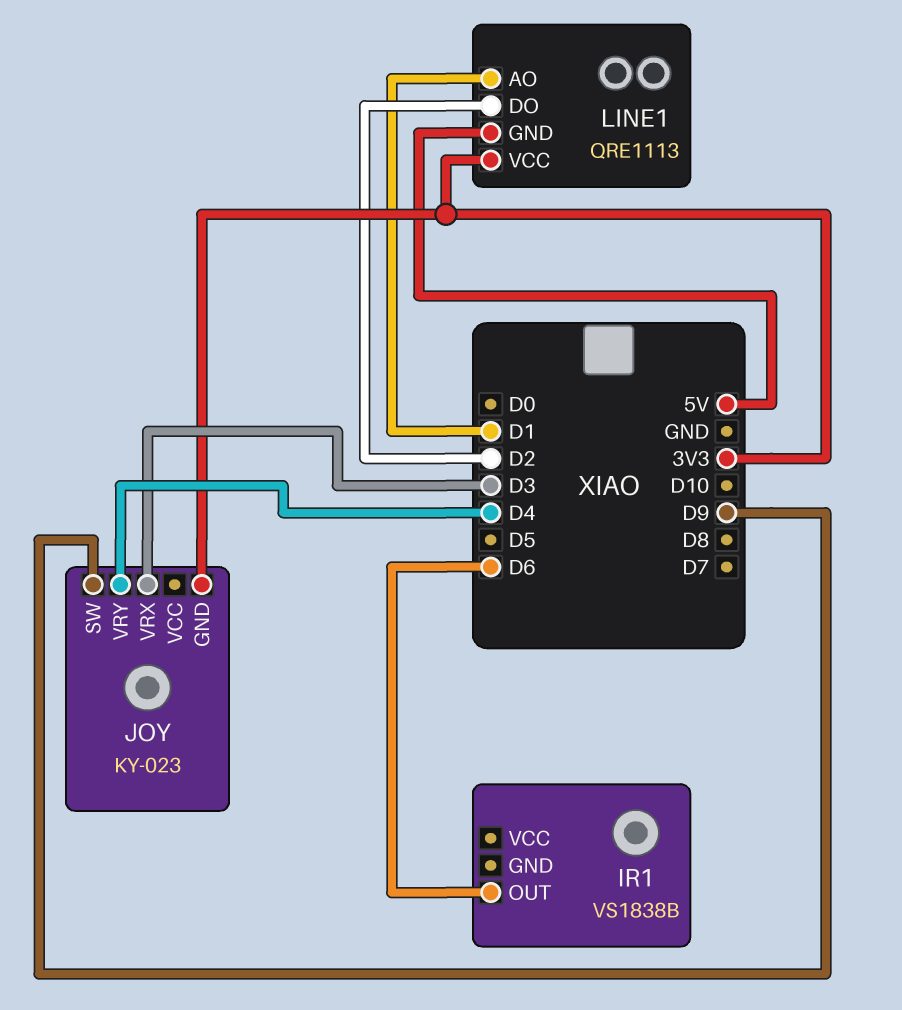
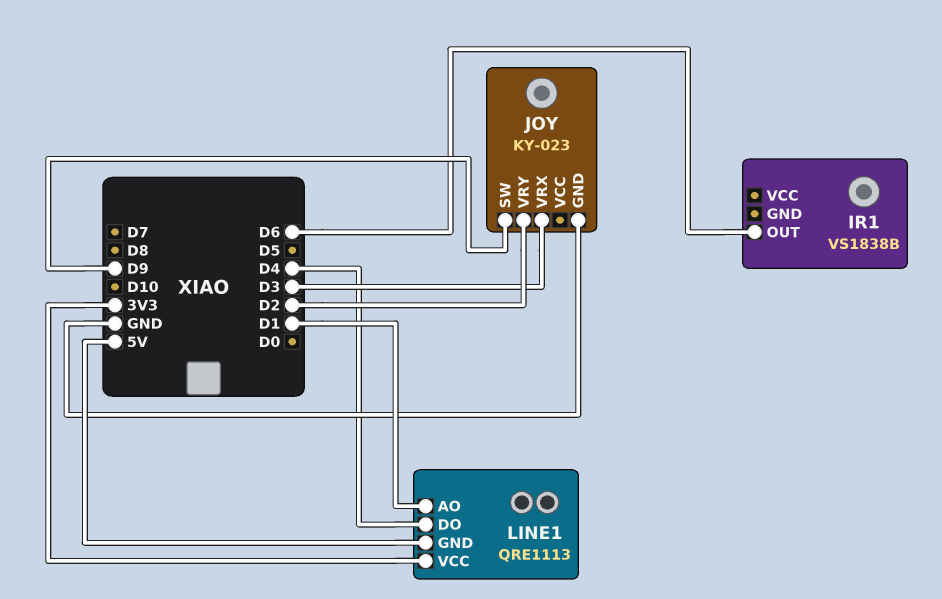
JOY pin GND: 3V3 -> GND
JOY pin VRY: D4 -> D2
LINE1 pin DO: D2 -> D4

